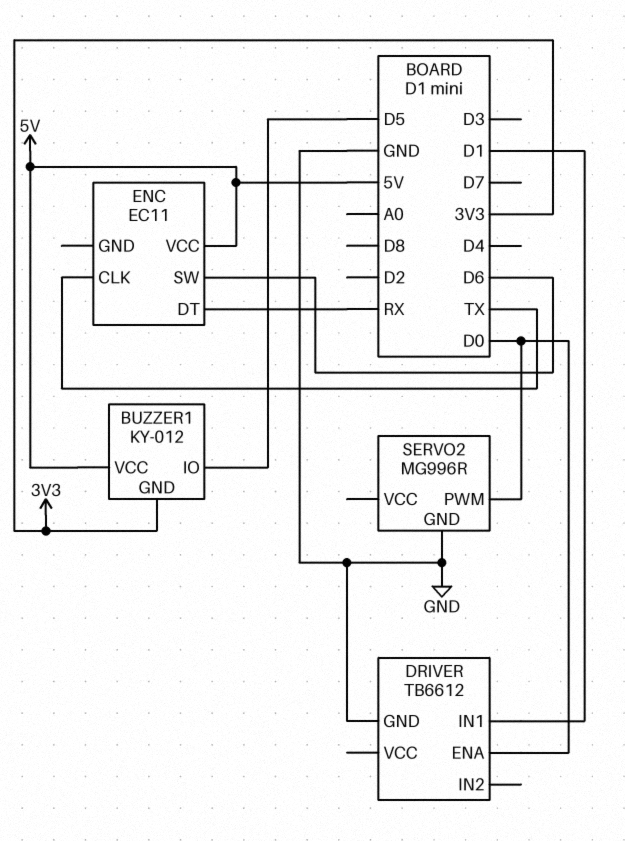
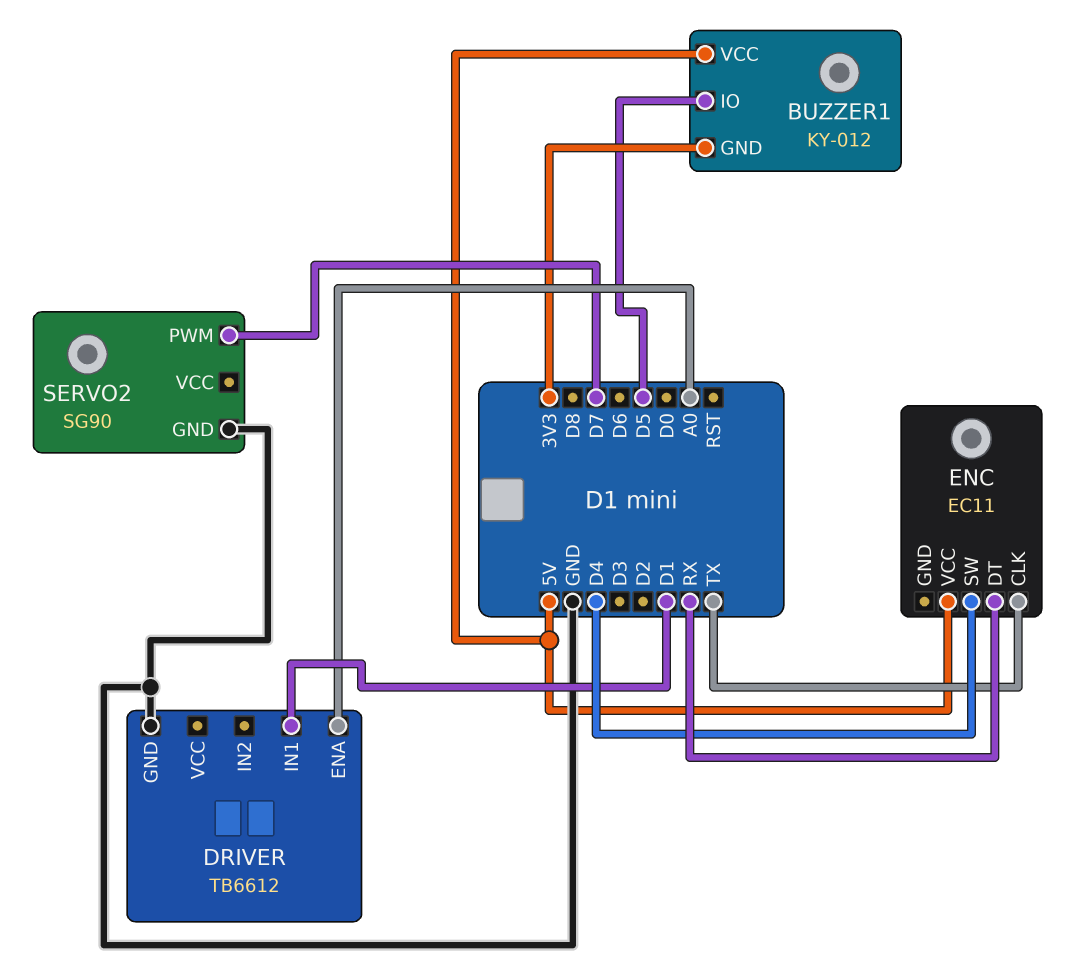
DRIVER pin ENA: D0 -> A0
ENC pin SW: D6 -> D4
SERVO2: MG996R -> SG90
SERVO2 pin PWM: D0 -> D7

